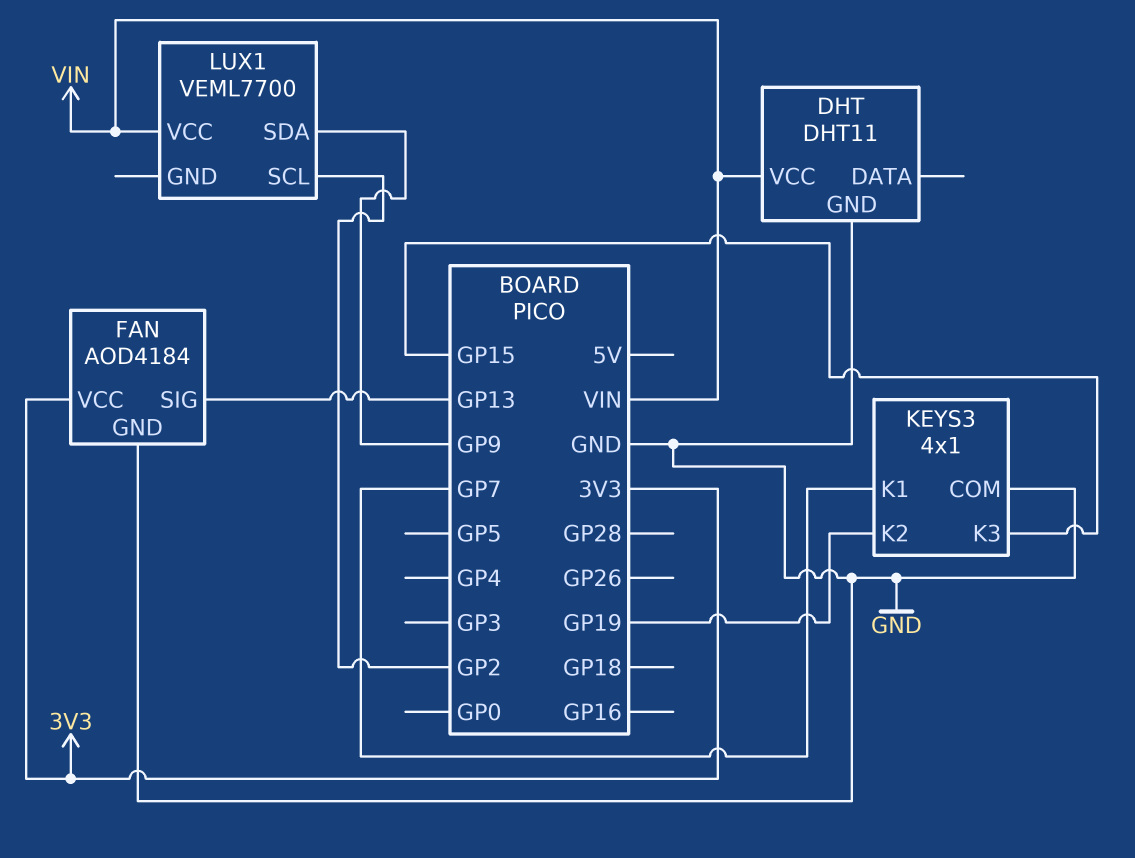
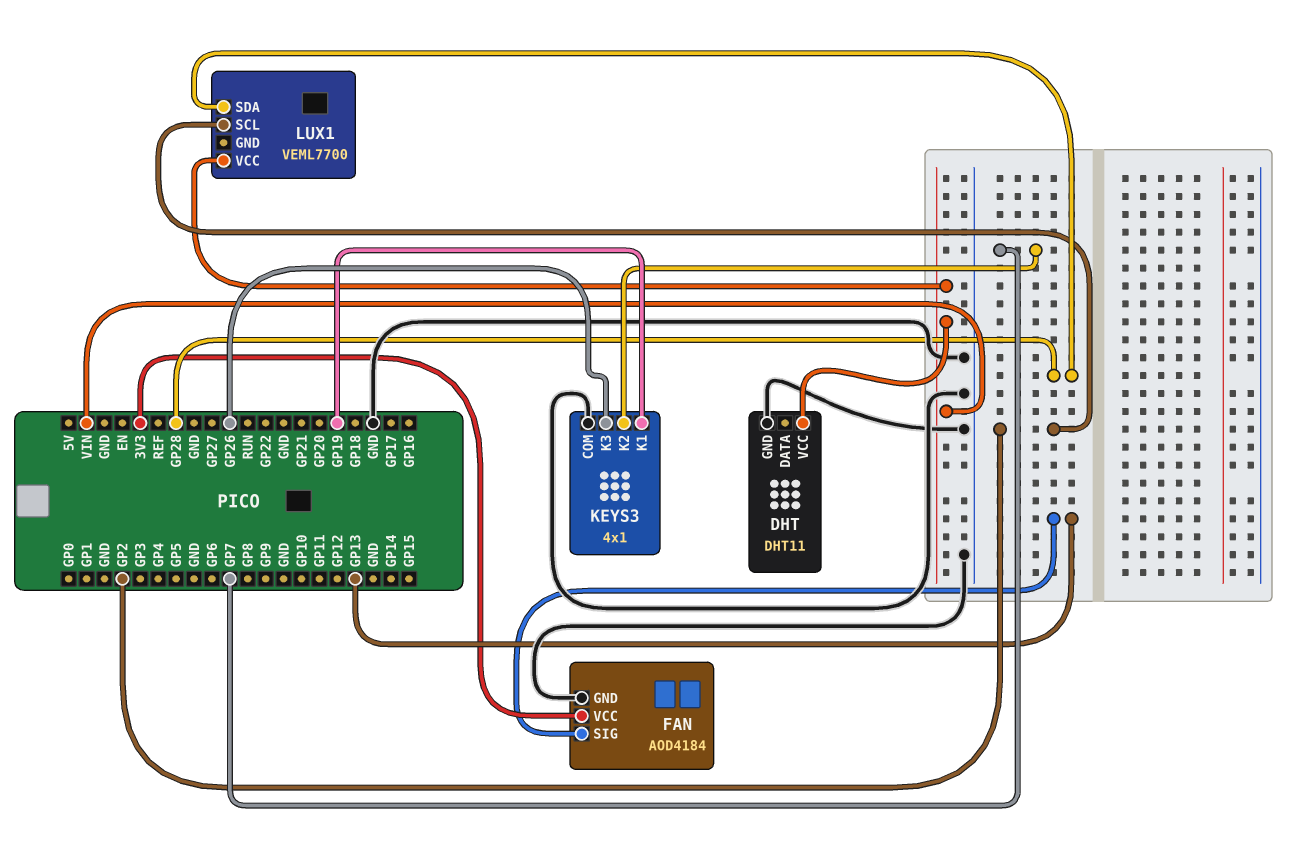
KEYS3 pin K1: GP7 -> GP19
KEYS3 pin K2: GP19 -> GP7
KEYS3 pin K3: GP15 -> GP26
LUX1 pin SDA: GP9 -> GP28

